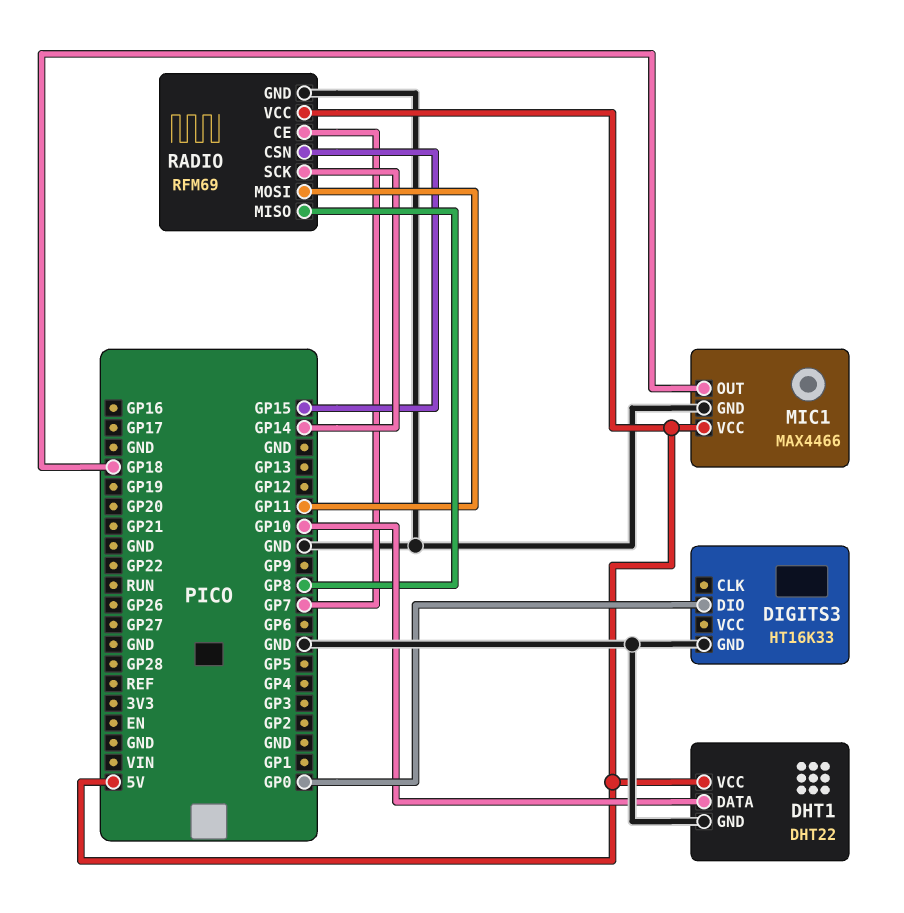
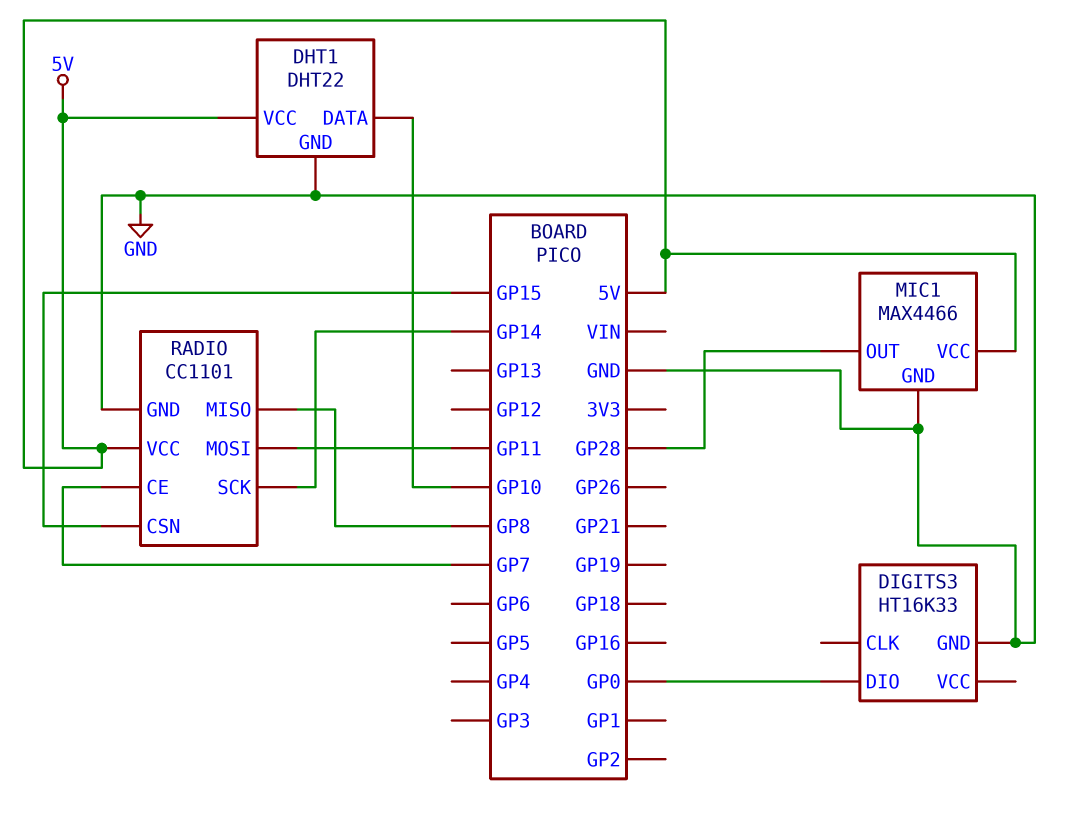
MIC1 pin OUT: GP18 -> GP28
RADIO: RFM69 -> CC1101

